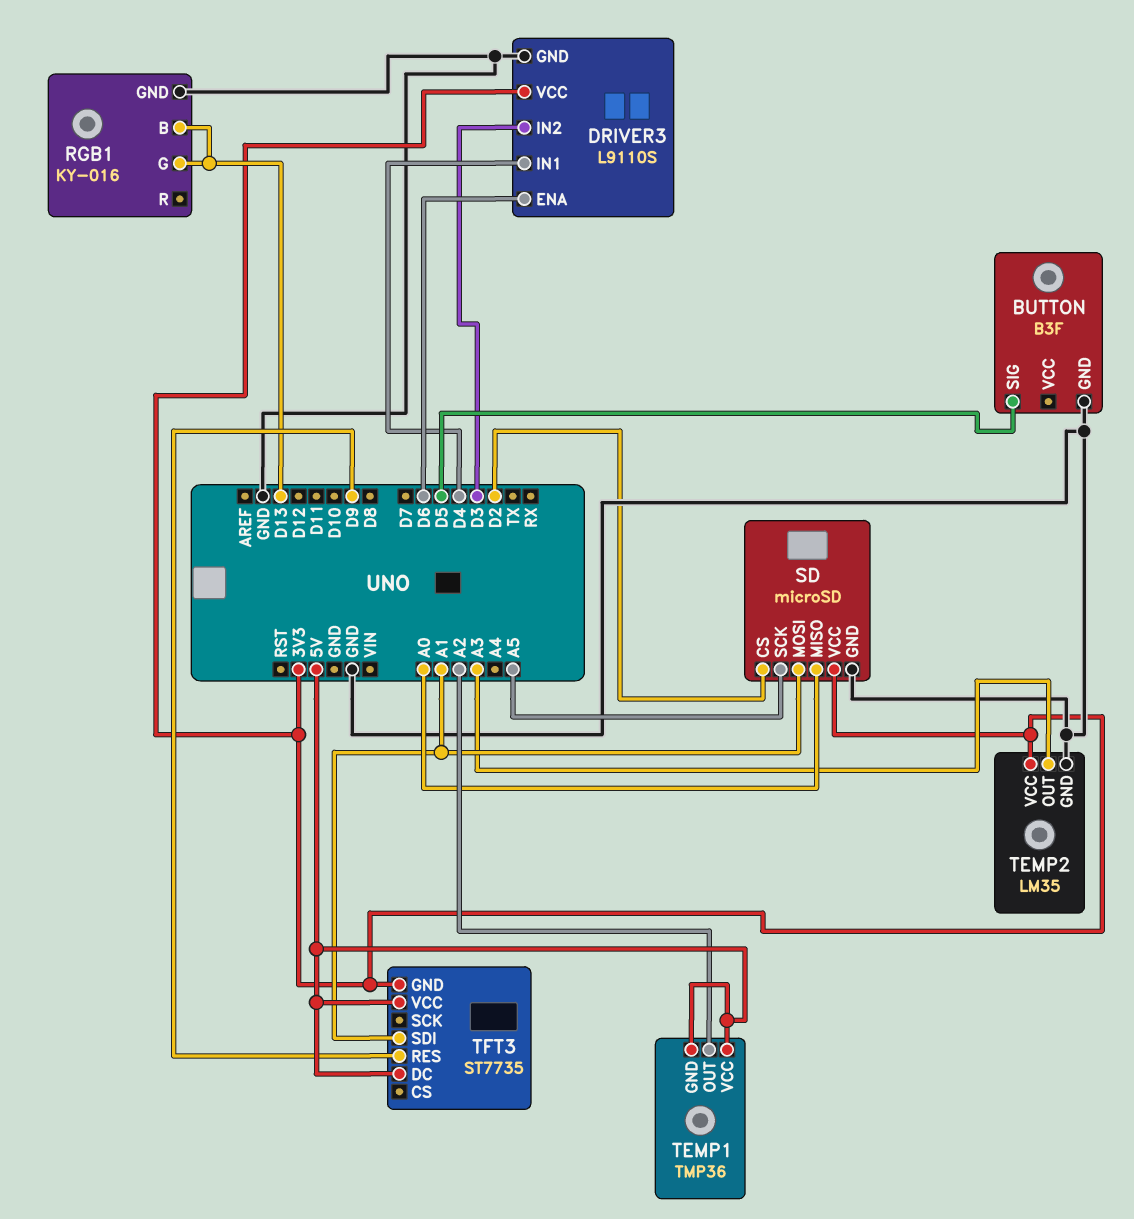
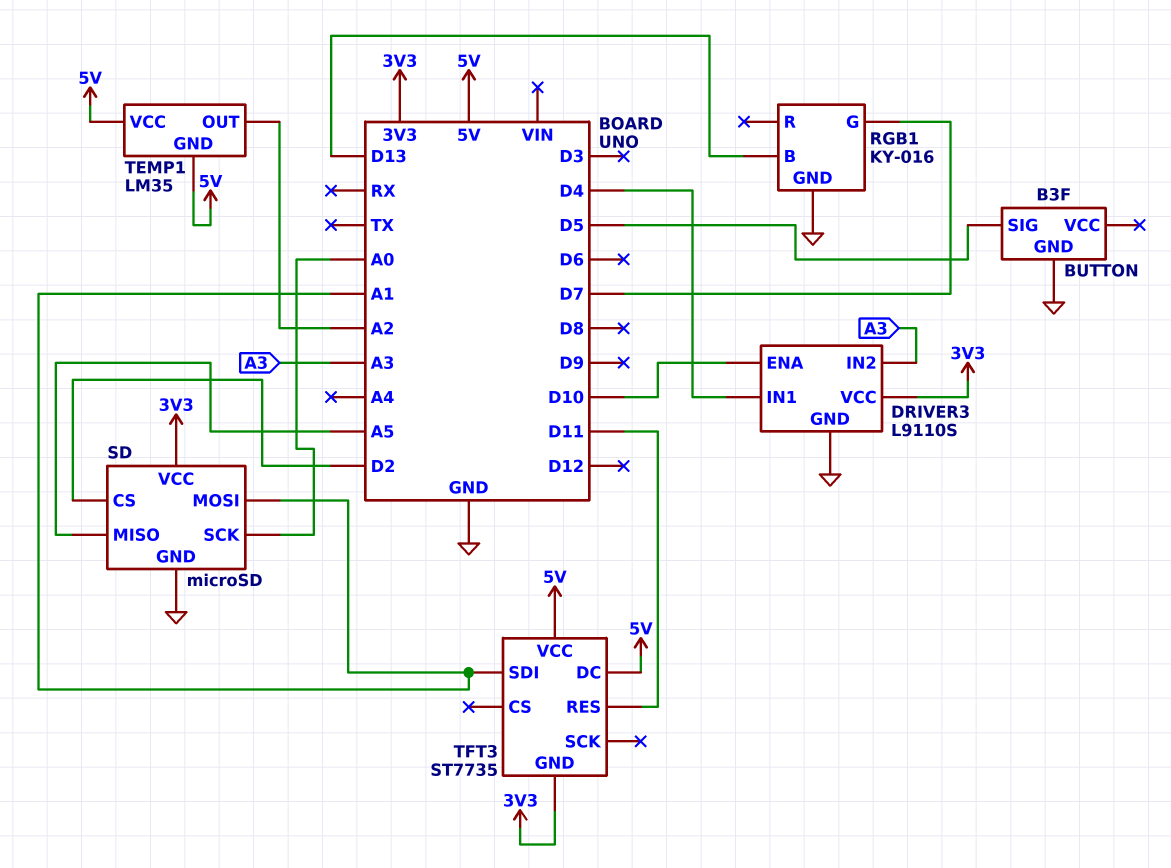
DRIVER3 pin ENA: D6 -> D10
DRIVER3 pin IN2: D3 -> A3
RGB1 pin G: D13 -> D7
SD pin MISO: A0 -> A5
SD pin SCK: A5 -> A0
TEMP1: TMP36 -> LM35
TEMP2: LM35 -> none
TEMP2 pin GND: GND -> none
TEMP2 pin OUT: A3 -> none
TEMP2 pin VCC: 3V3 -> none
TFT3 pin RES: D9 -> D11

